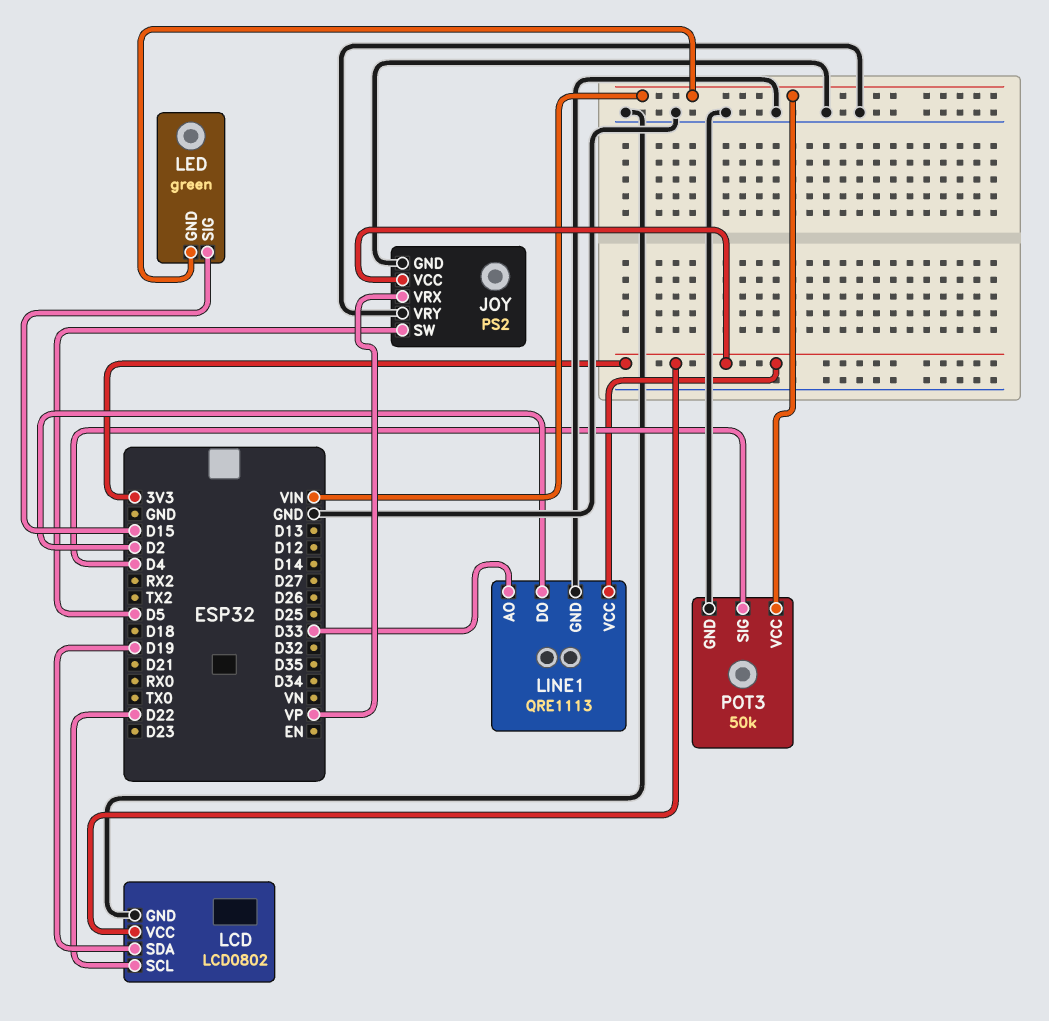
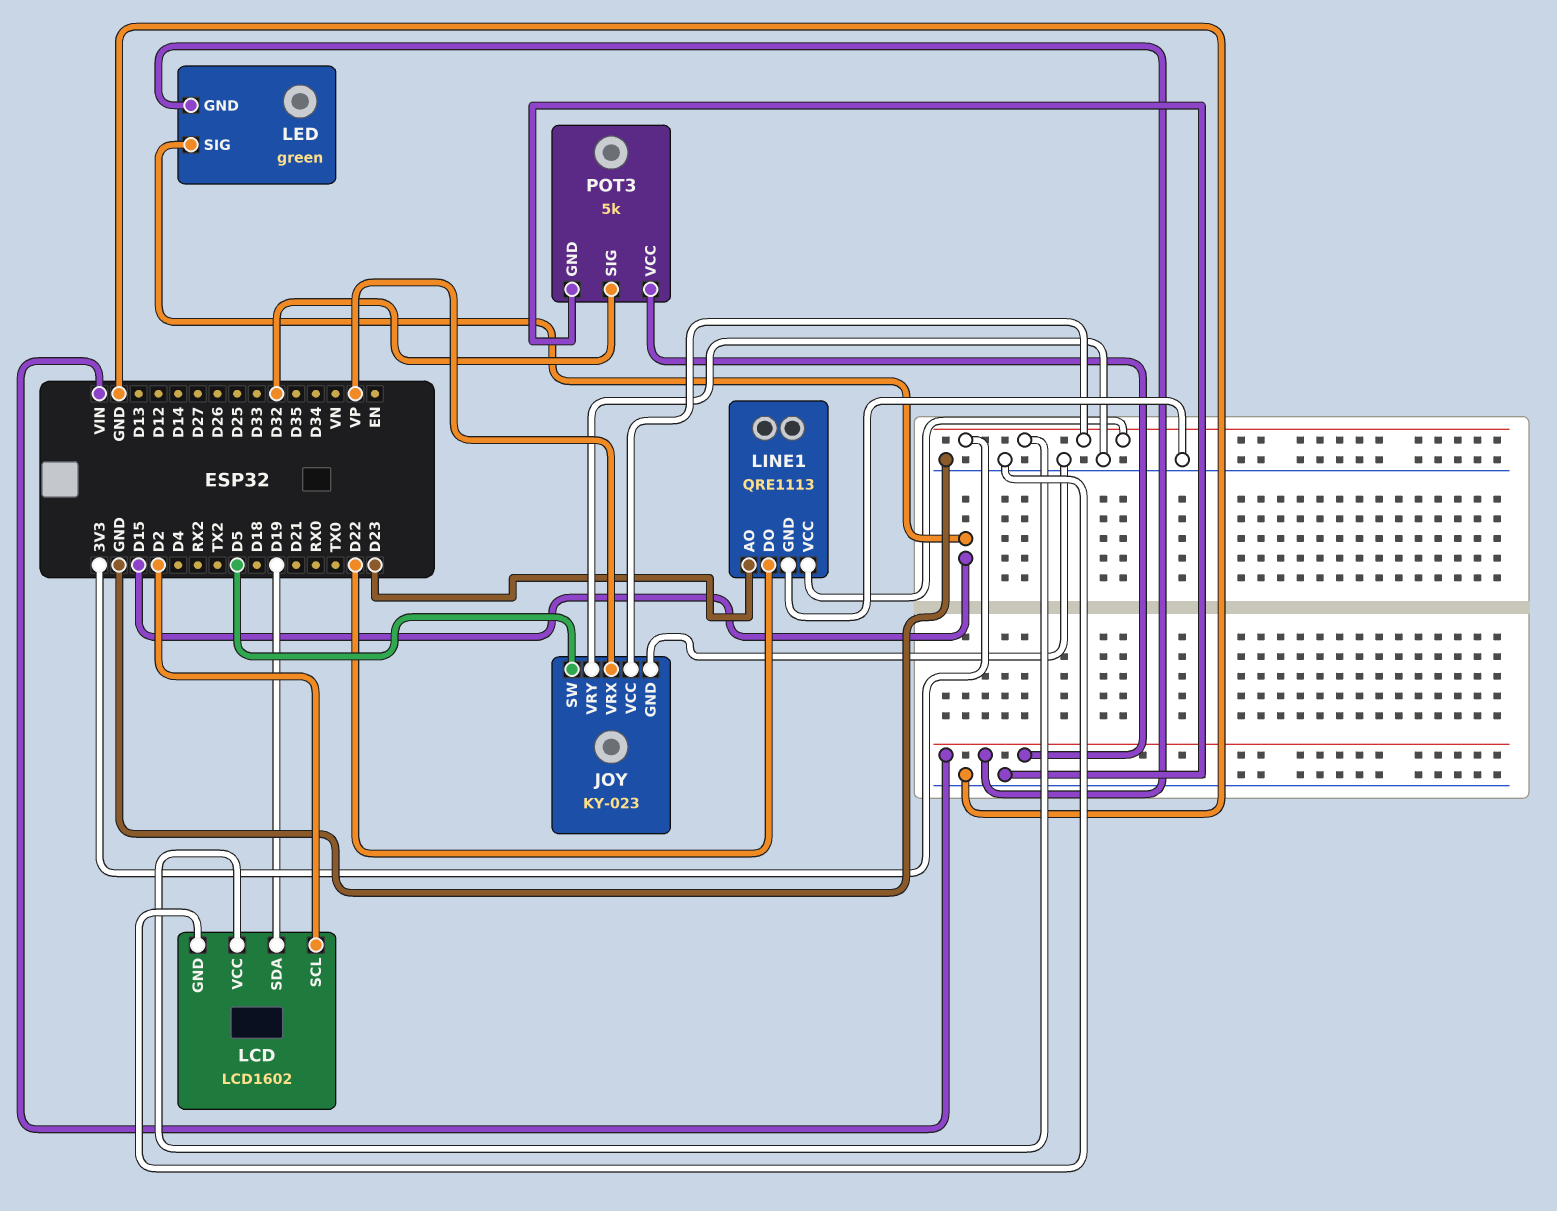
JOY: PS2 -> KY-023
LCD: LCD0802 -> LCD1602
LCD pin SCL: D22 -> D2
LINE1 pin AO: D33 -> D23
LINE1 pin DO: D2 -> D22
POT3: 50k -> 5k
POT3 pin SIG: D4 -> D32

